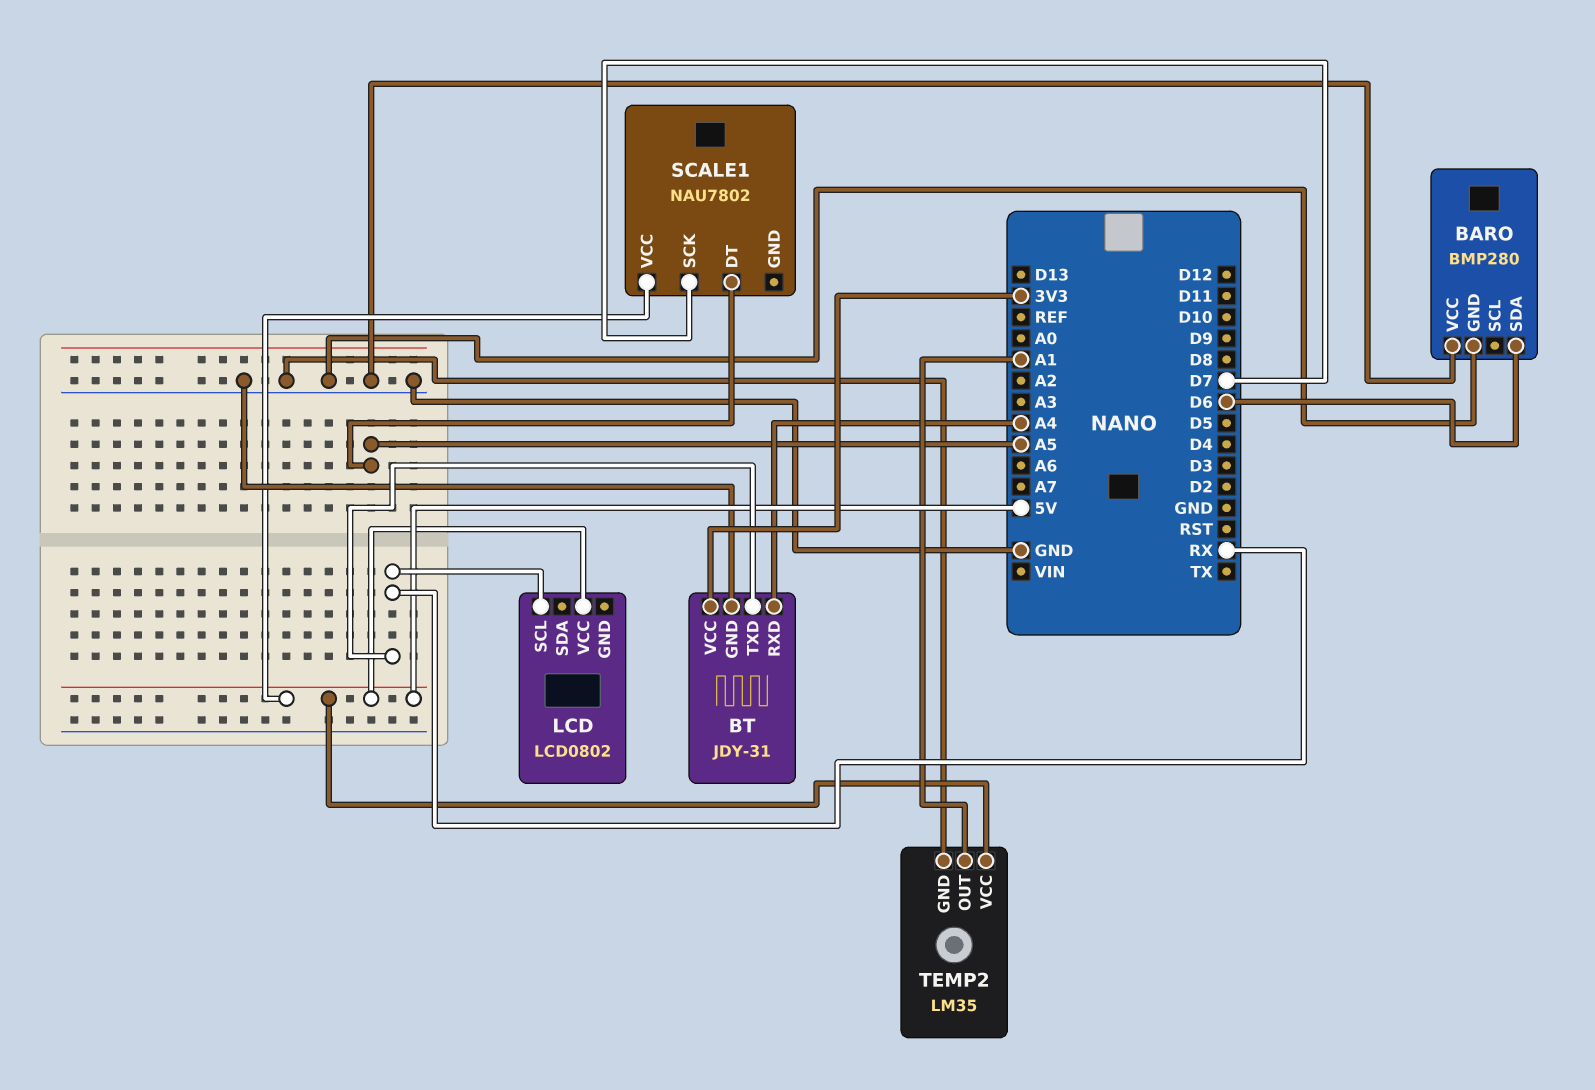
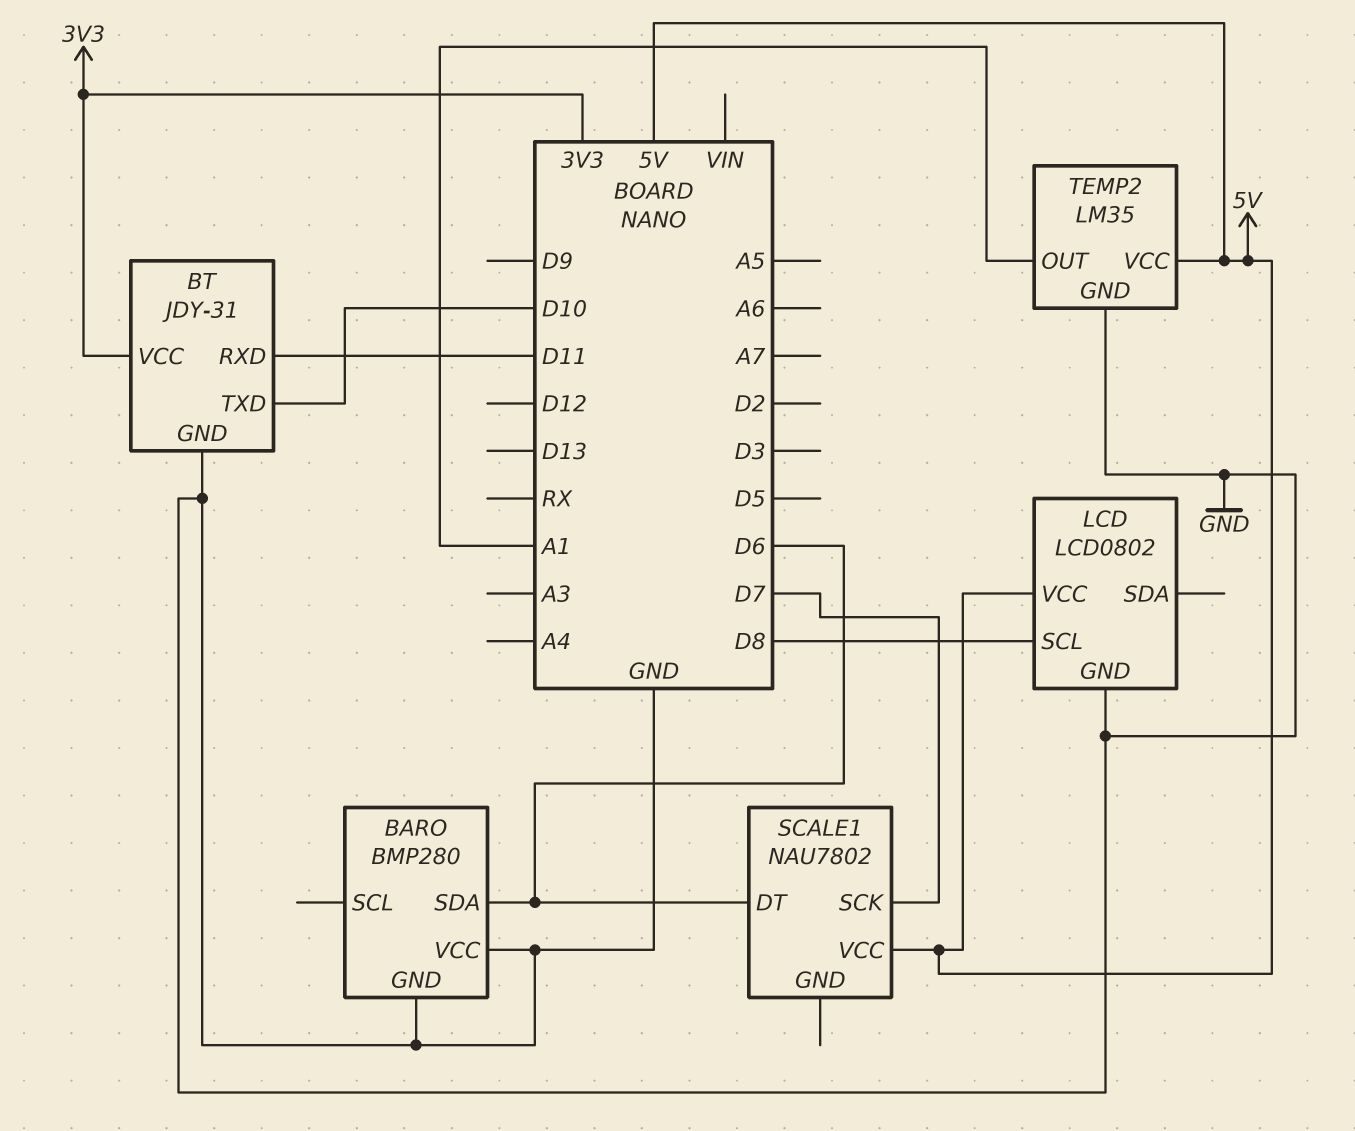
BT pin RXD: A4 -> D11
BT pin TXD: RX -> D10
LCD pin GND: none -> GND
LCD pin SCL: RX -> D8
SCALE1 pin DT: A5 -> D6

